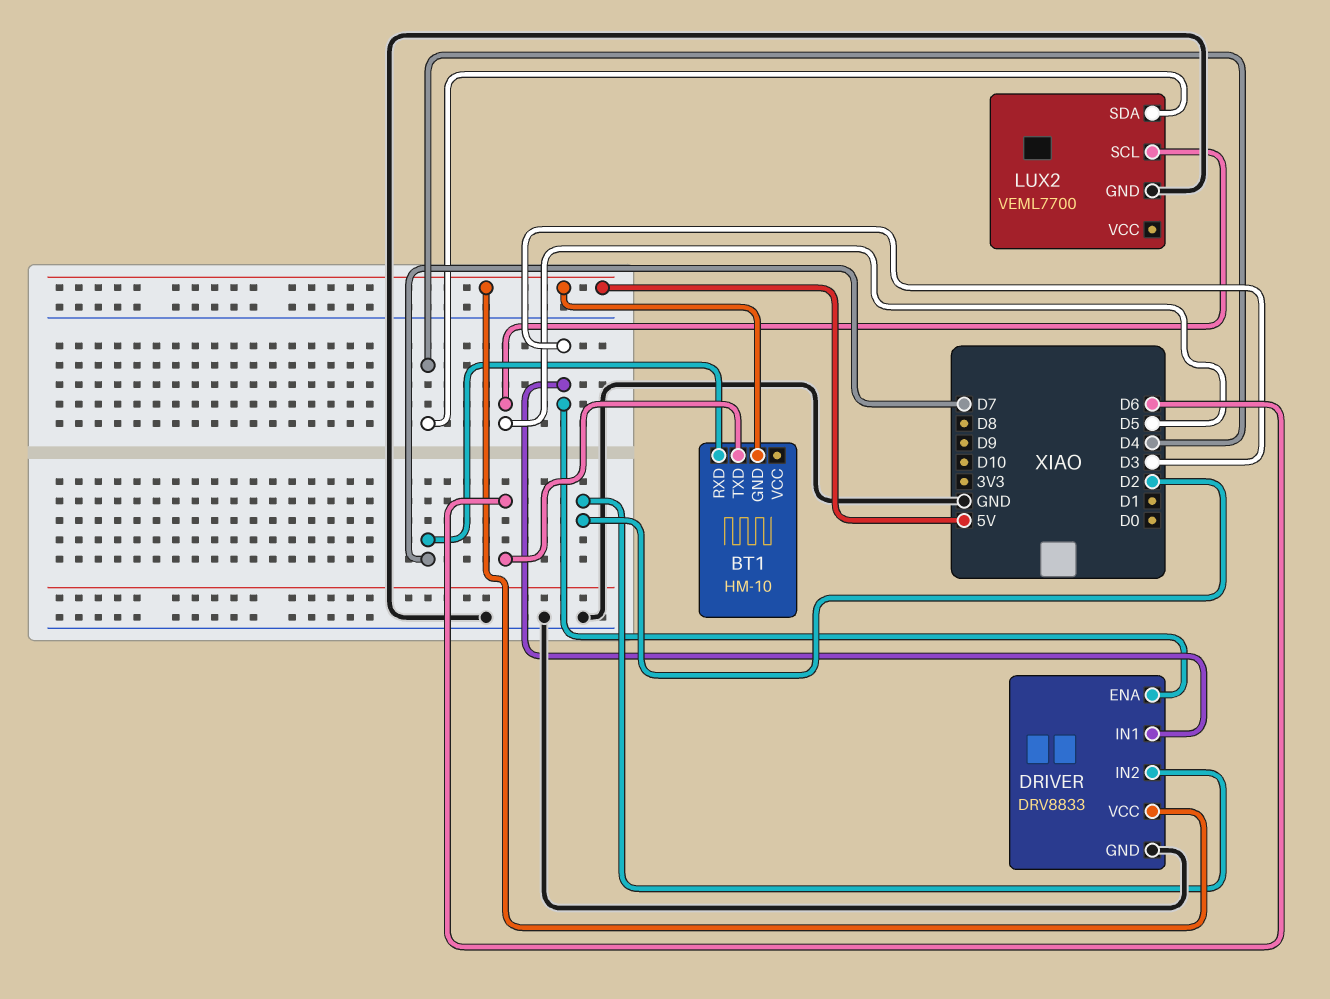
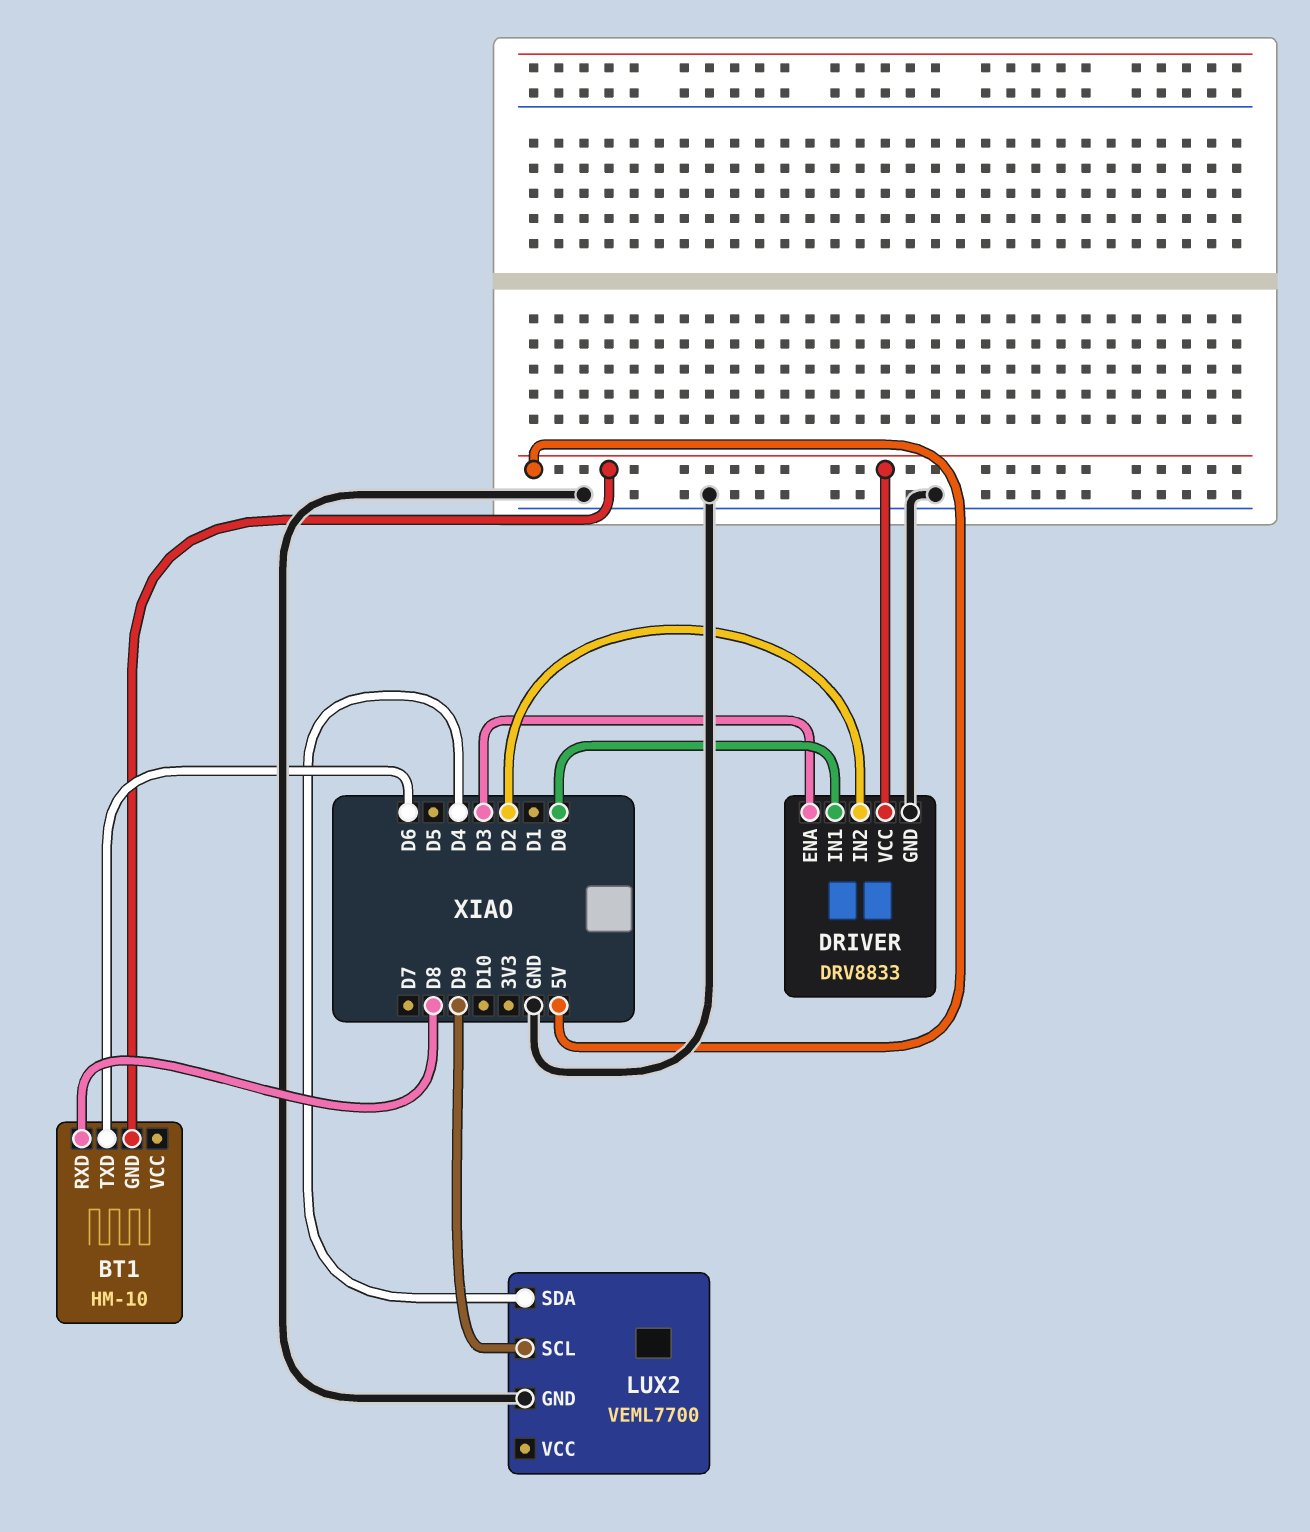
BT1 pin RXD: D7 -> D8
DRIVER pin IN1: D3 -> D0
LUX2 pin SCL: D5 -> D9

